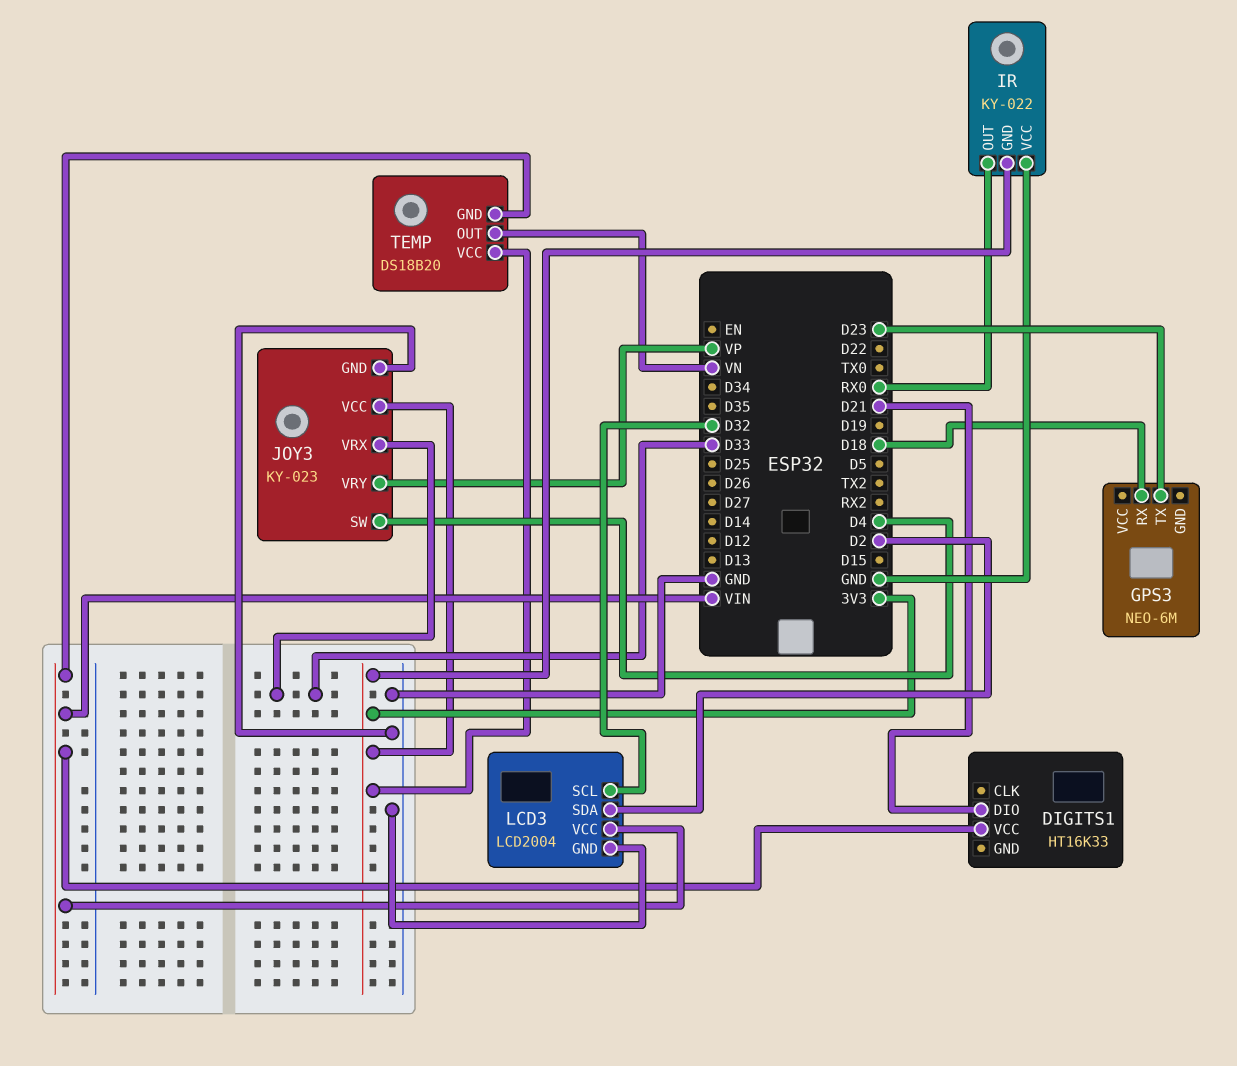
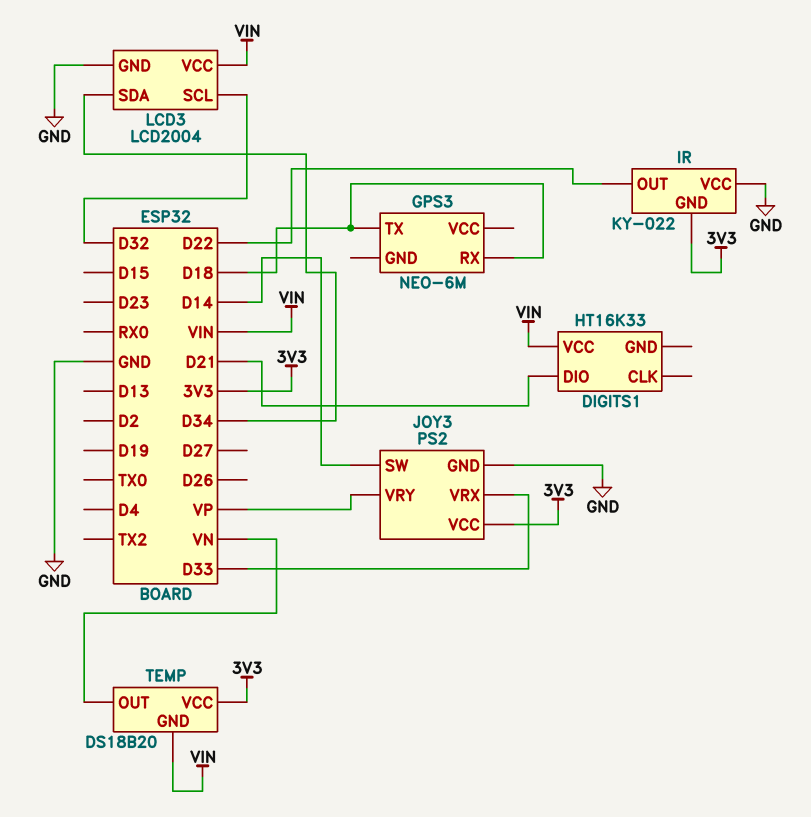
GPS3 pin TX: D23 -> D18
IR pin OUT: RX0 -> D22
JOY3: KY-023 -> PS2
JOY3 pin SW: D4 -> D14
LCD3 pin SDA: D2 -> D34

